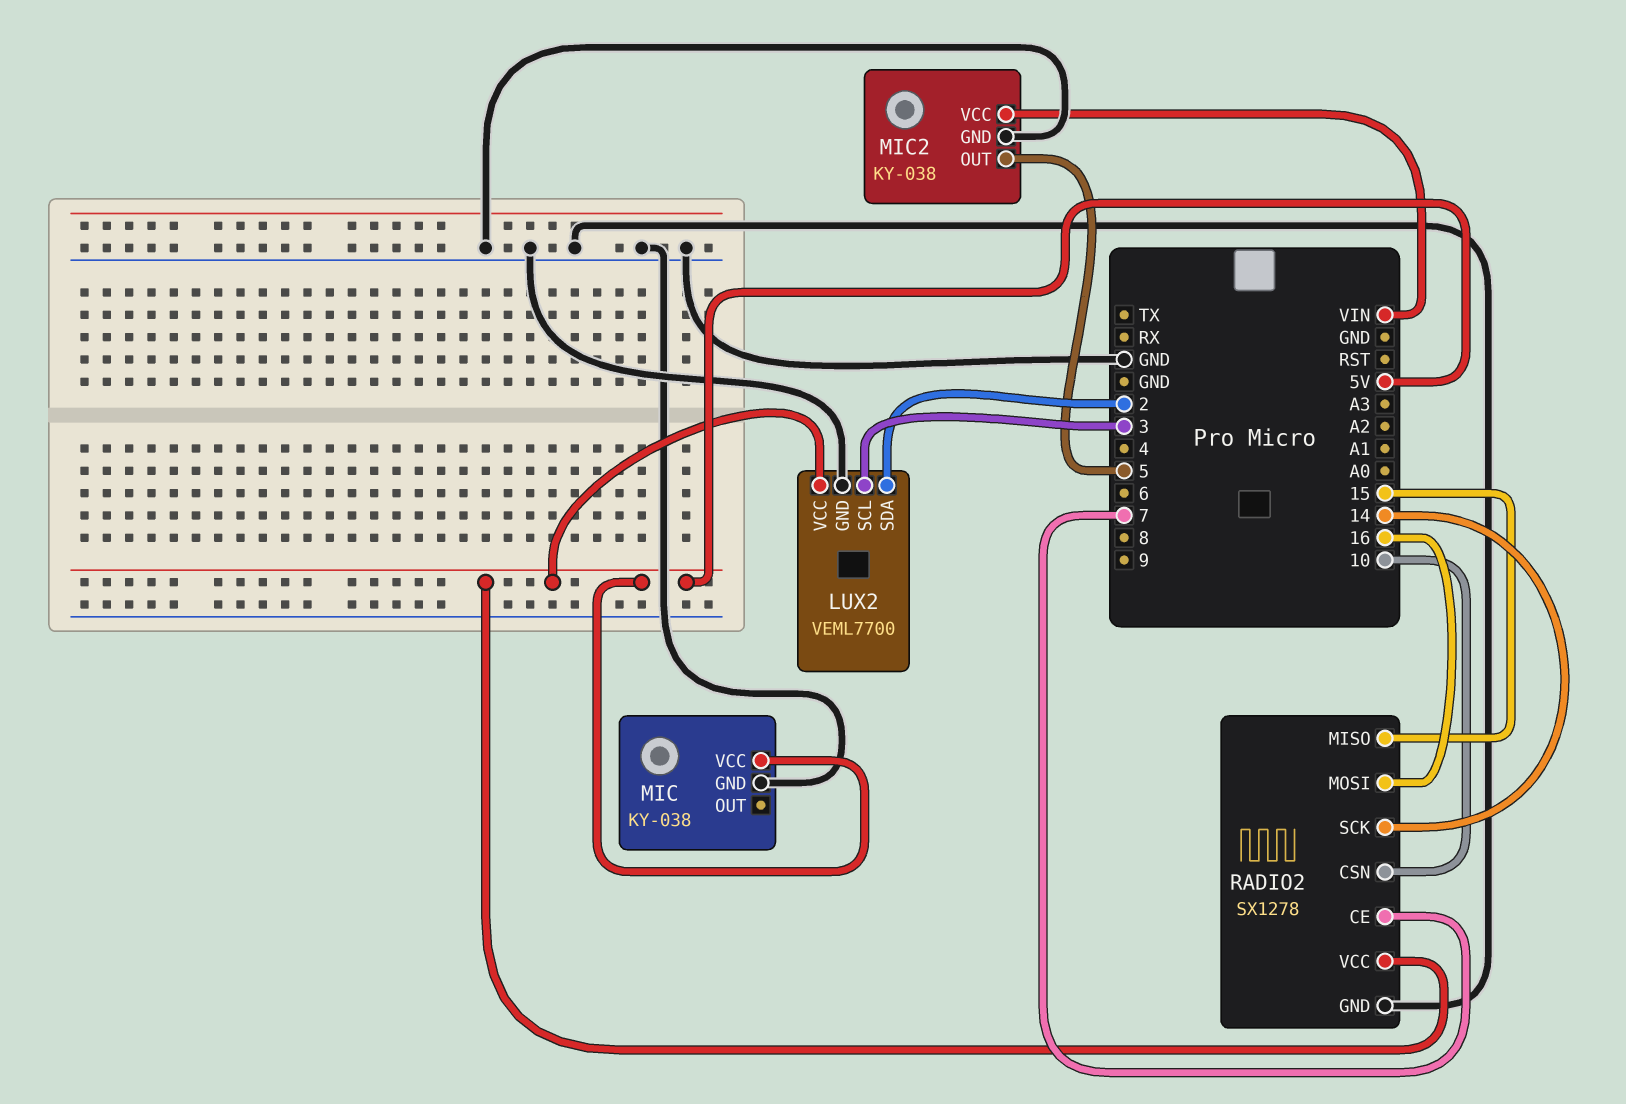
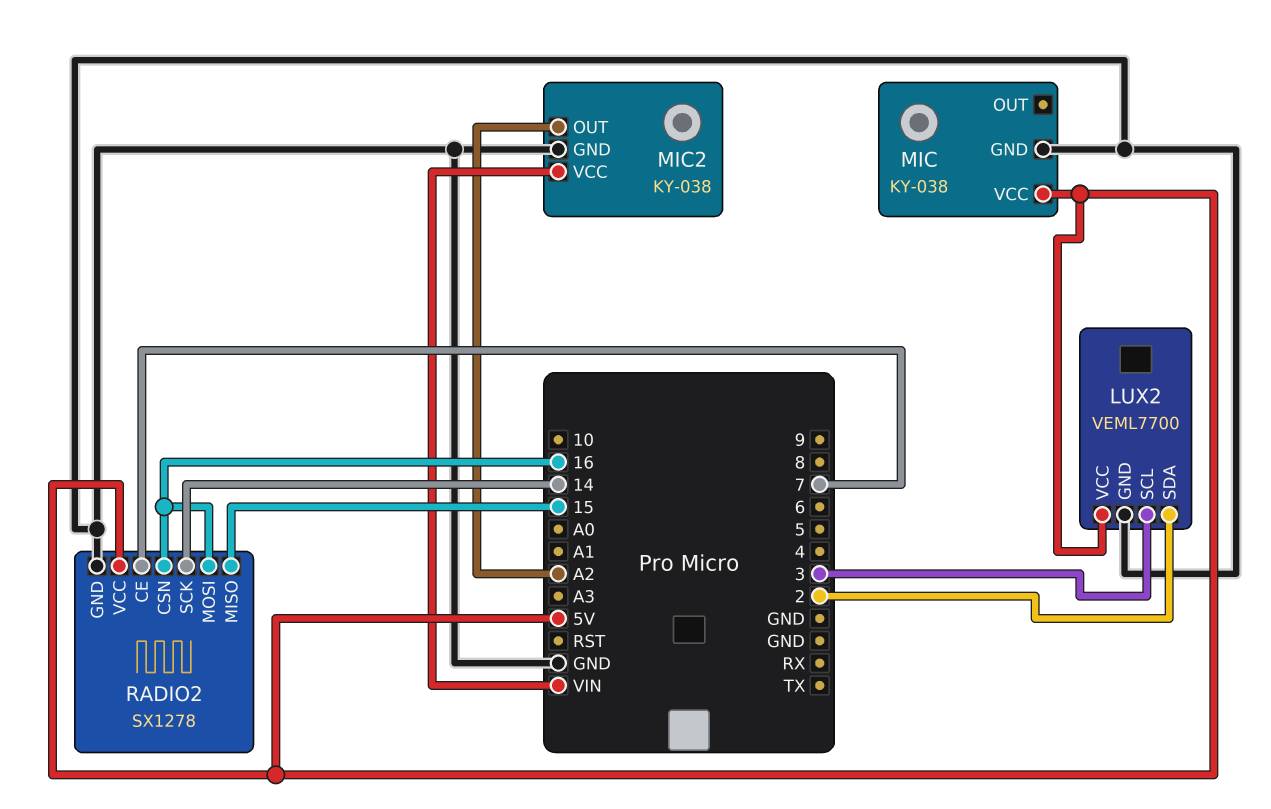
MIC2 pin OUT: 5 -> A2
RADIO2 pin CSN: 10 -> 16

